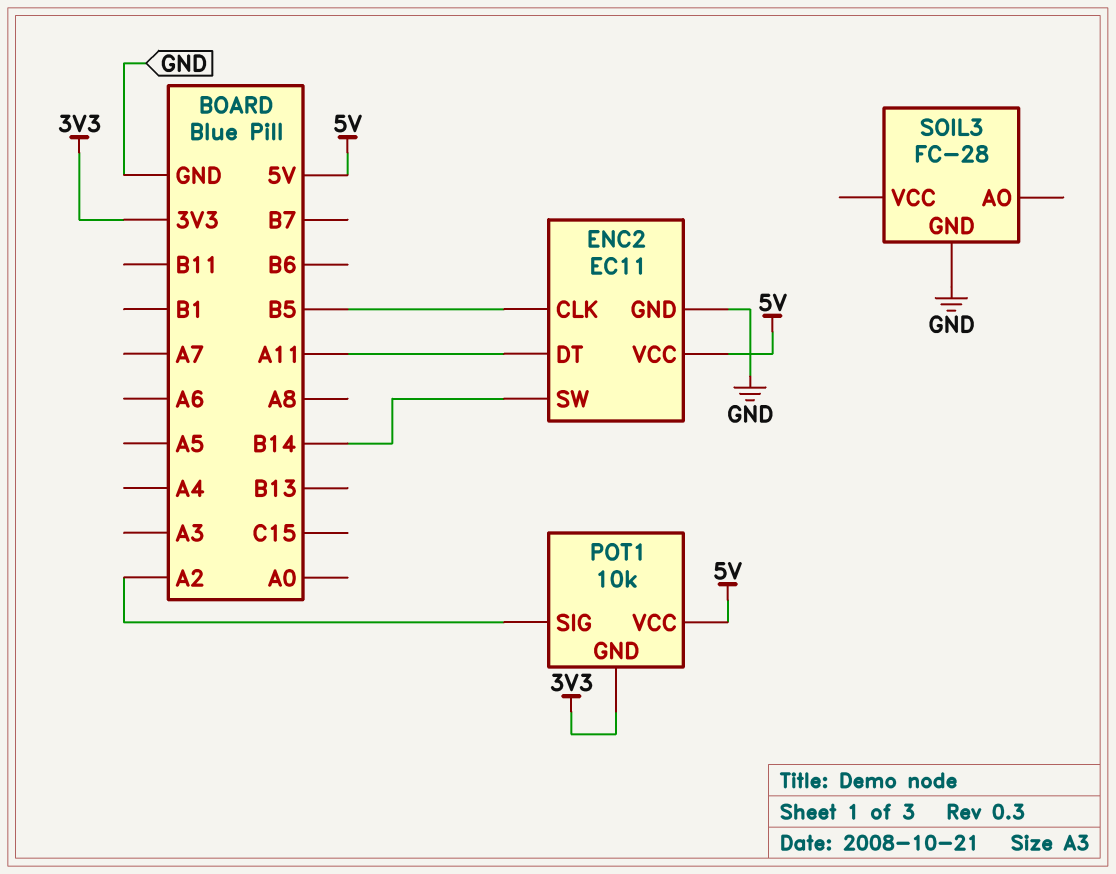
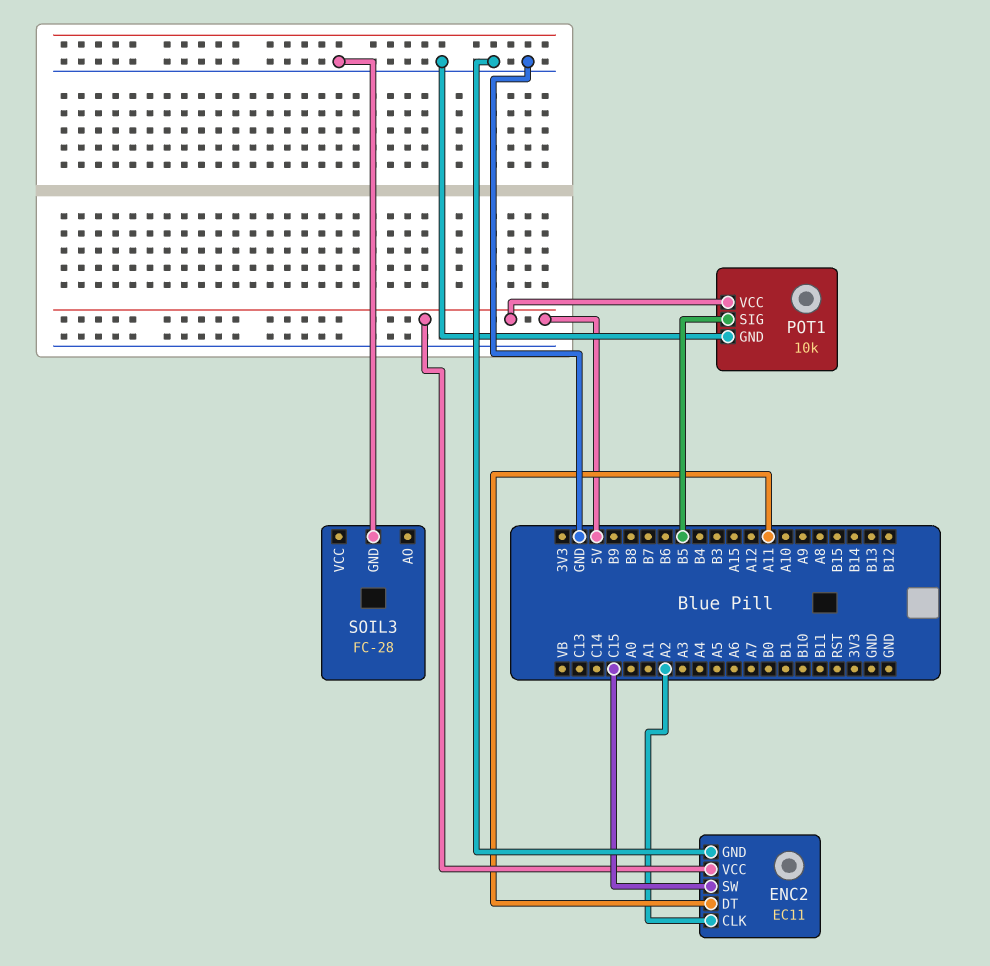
ENC2 pin CLK: B5 -> A2
ENC2 pin SW: B14 -> C15
POT1 pin GND: 3V3 -> GND
POT1 pin SIG: A2 -> B5

